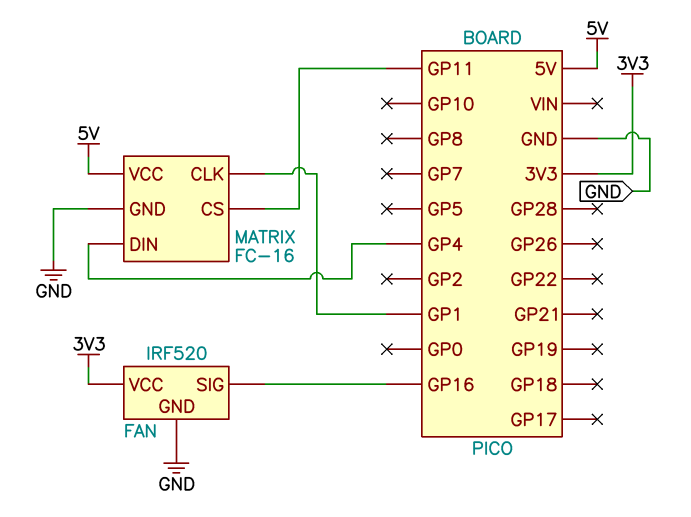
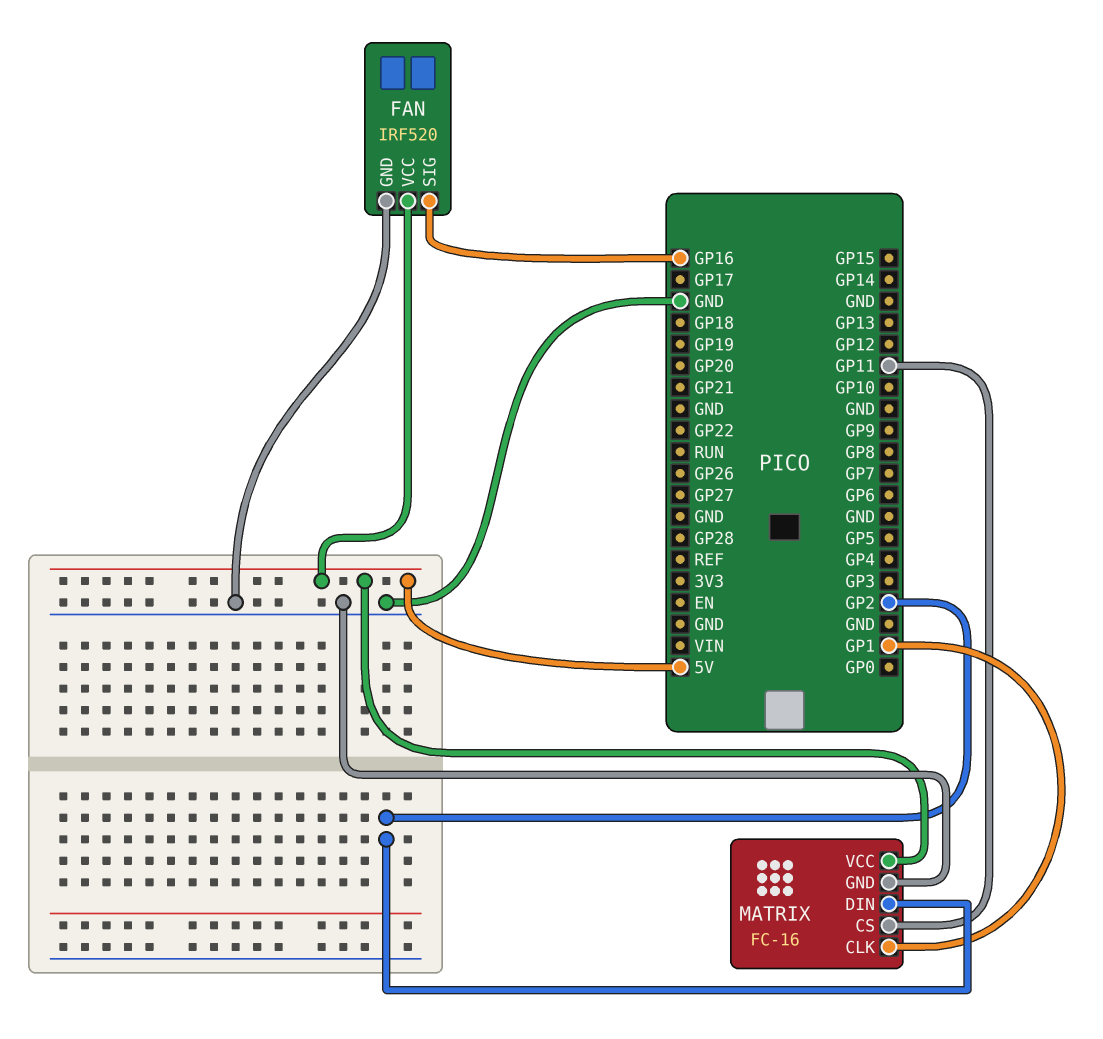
FAN pin VCC: 3V3 -> 5V
MATRIX pin DIN: GP4 -> GP2

